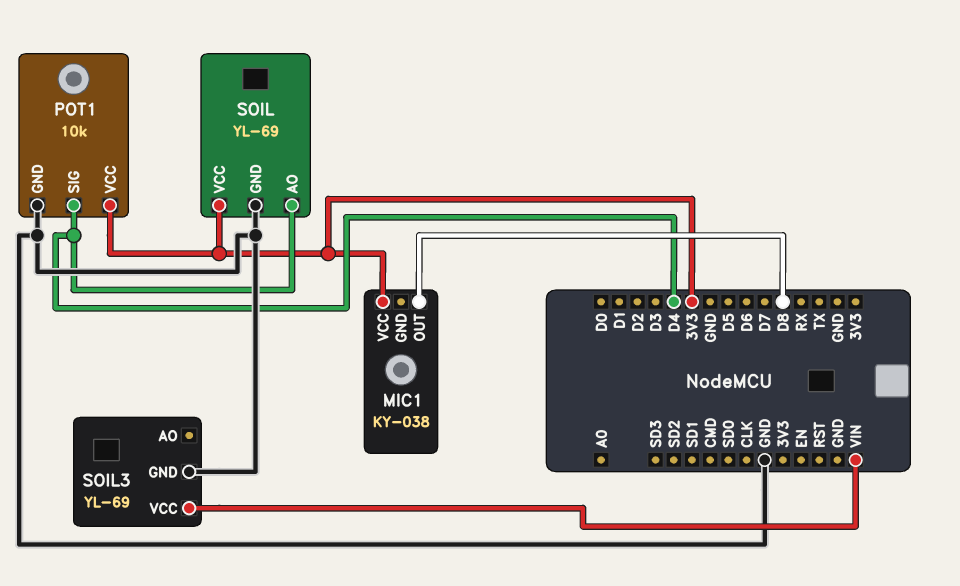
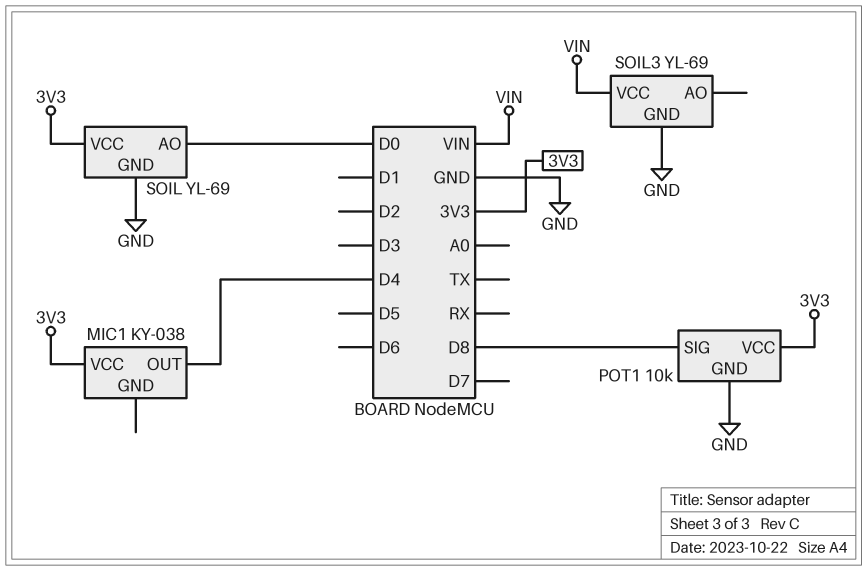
MIC1 pin OUT: D8 -> D4
POT1 pin SIG: D4 -> D8
SOIL pin AO: D4 -> D0

